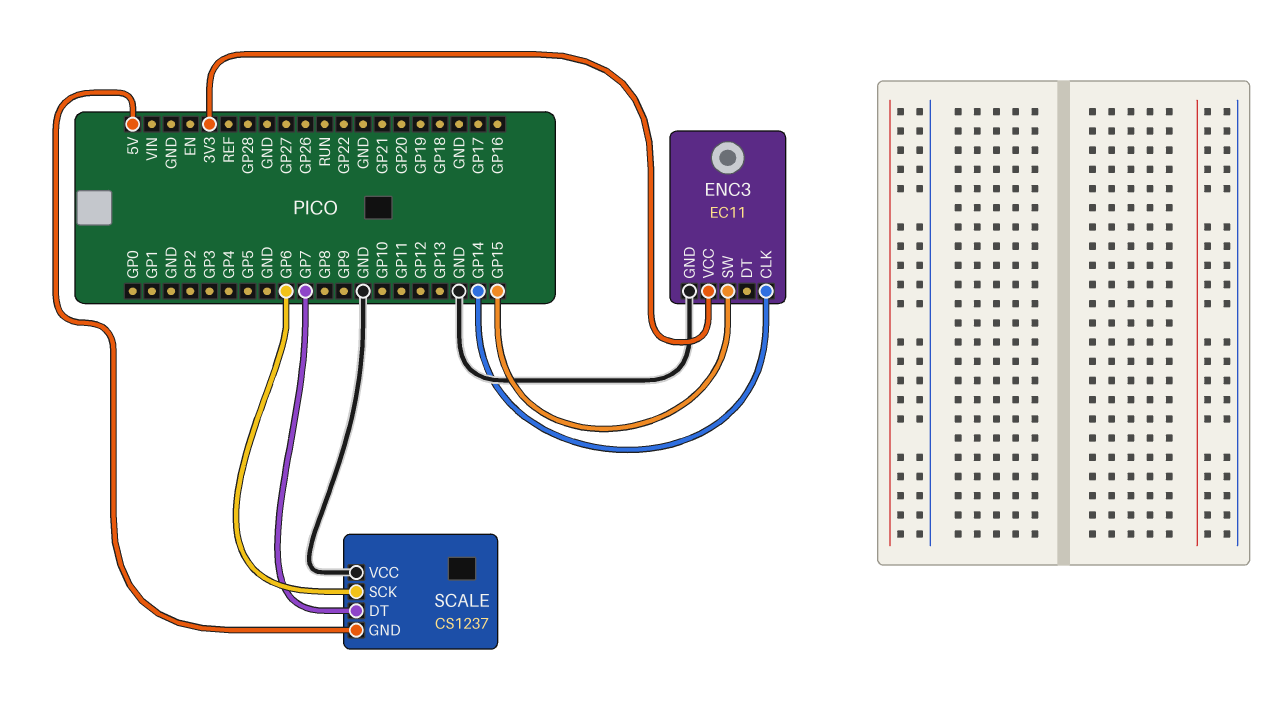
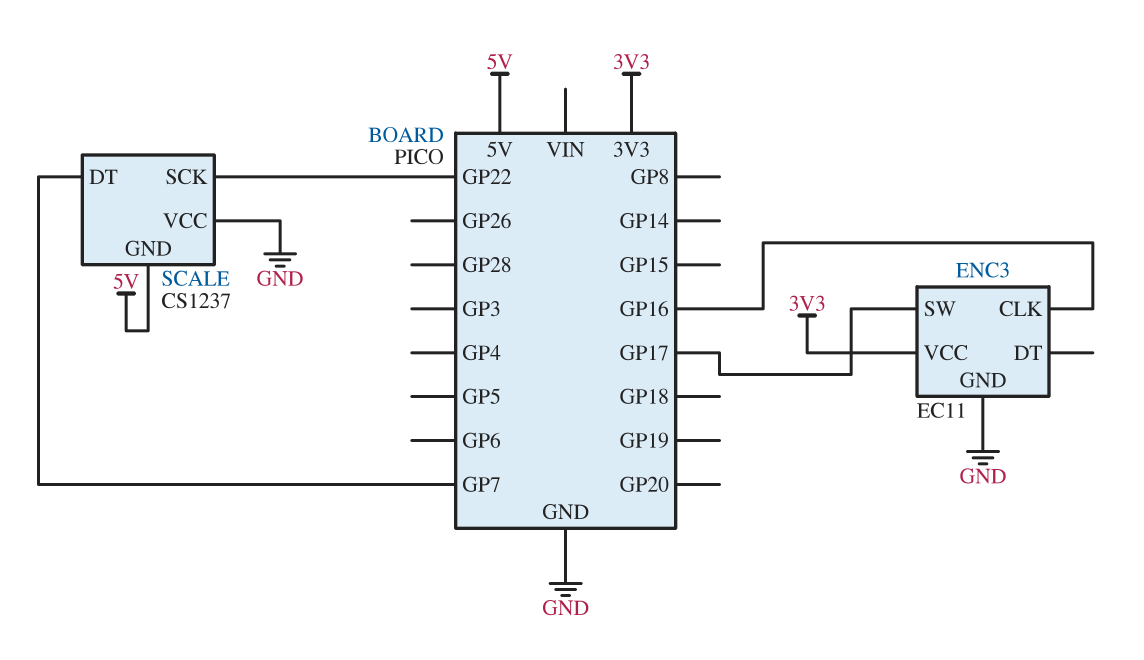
ENC3 pin CLK: GP14 -> GP16
ENC3 pin SW: GP15 -> GP17
SCALE pin SCK: GP6 -> GP22

